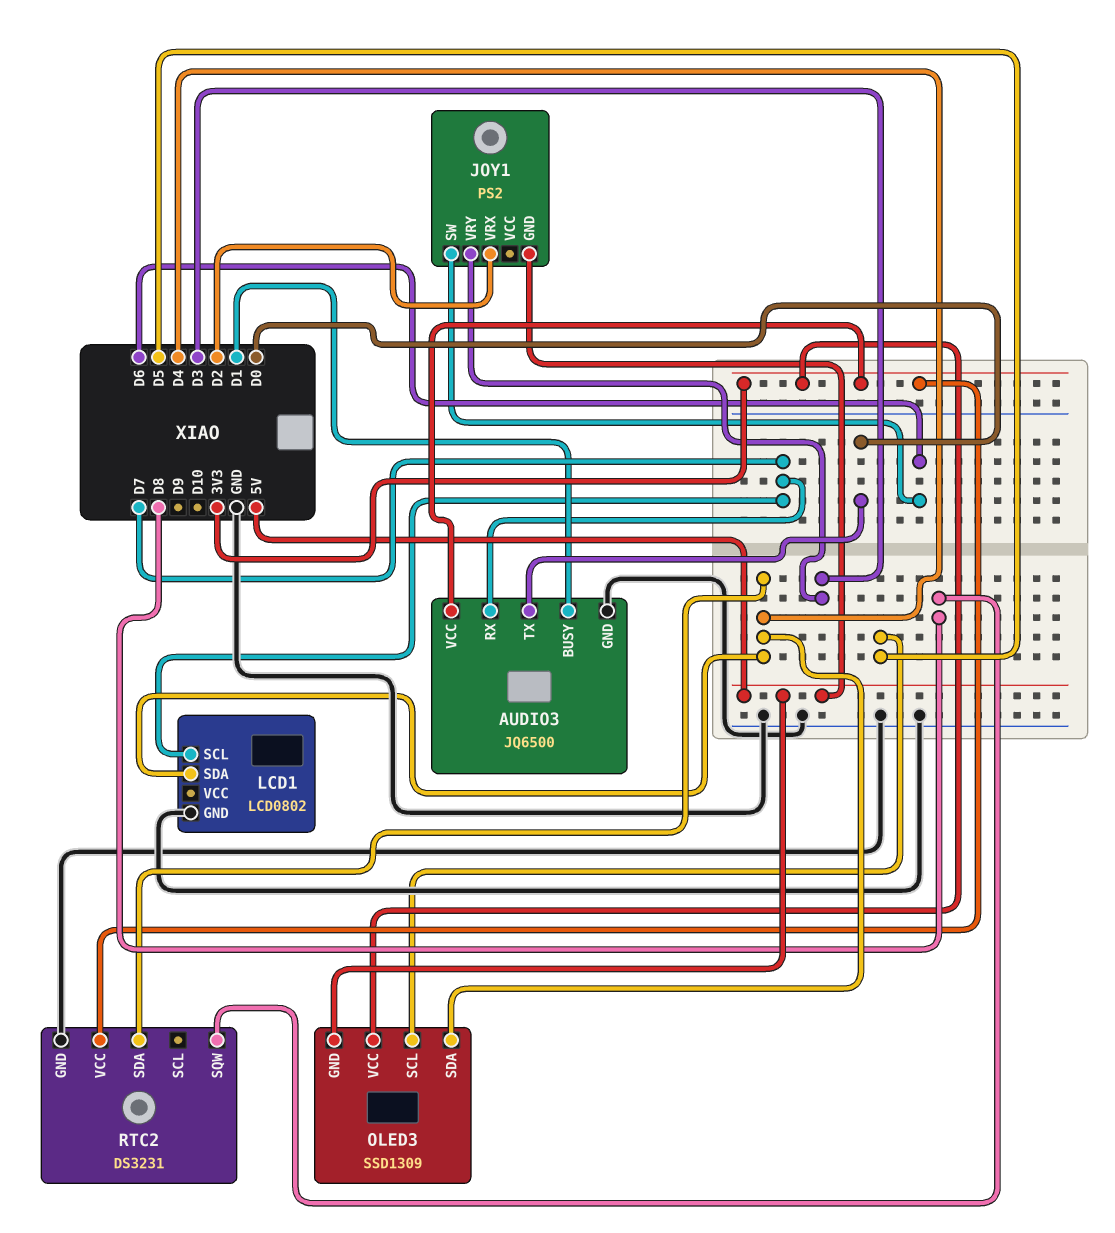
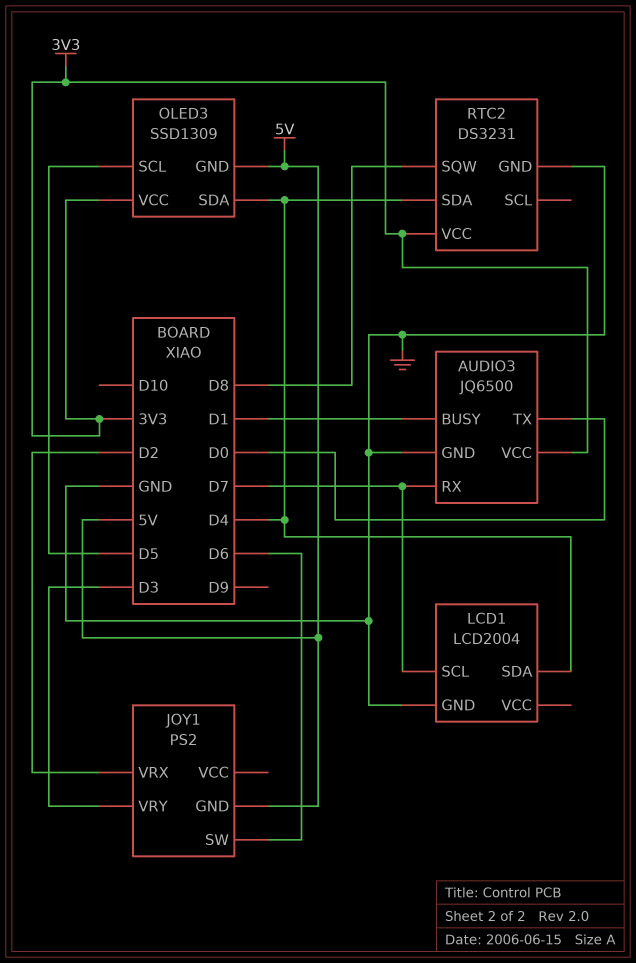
LCD1: LCD0802 -> LCD2004

